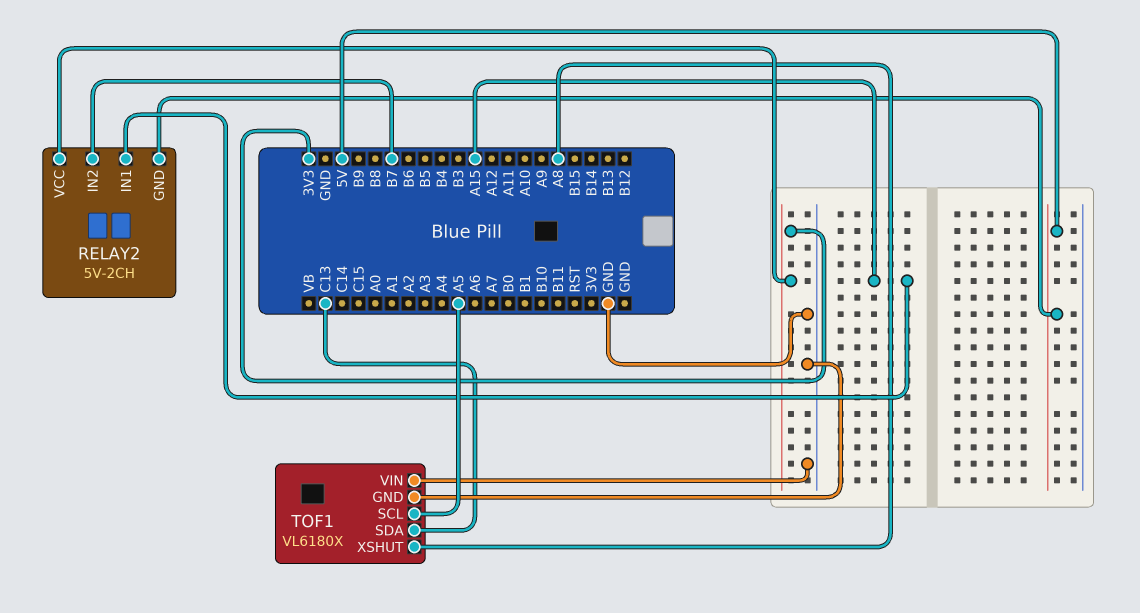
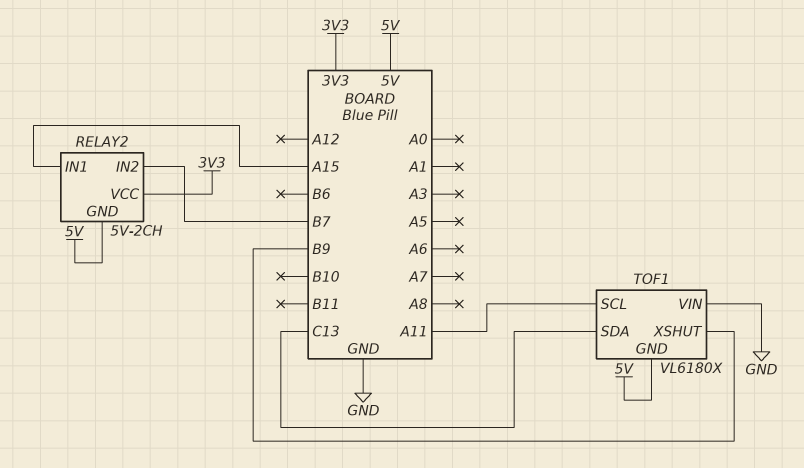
TOF1 pin GND: GND -> 5V
TOF1 pin SCL: A5 -> A11
TOF1 pin XSHUT: A8 -> B9

